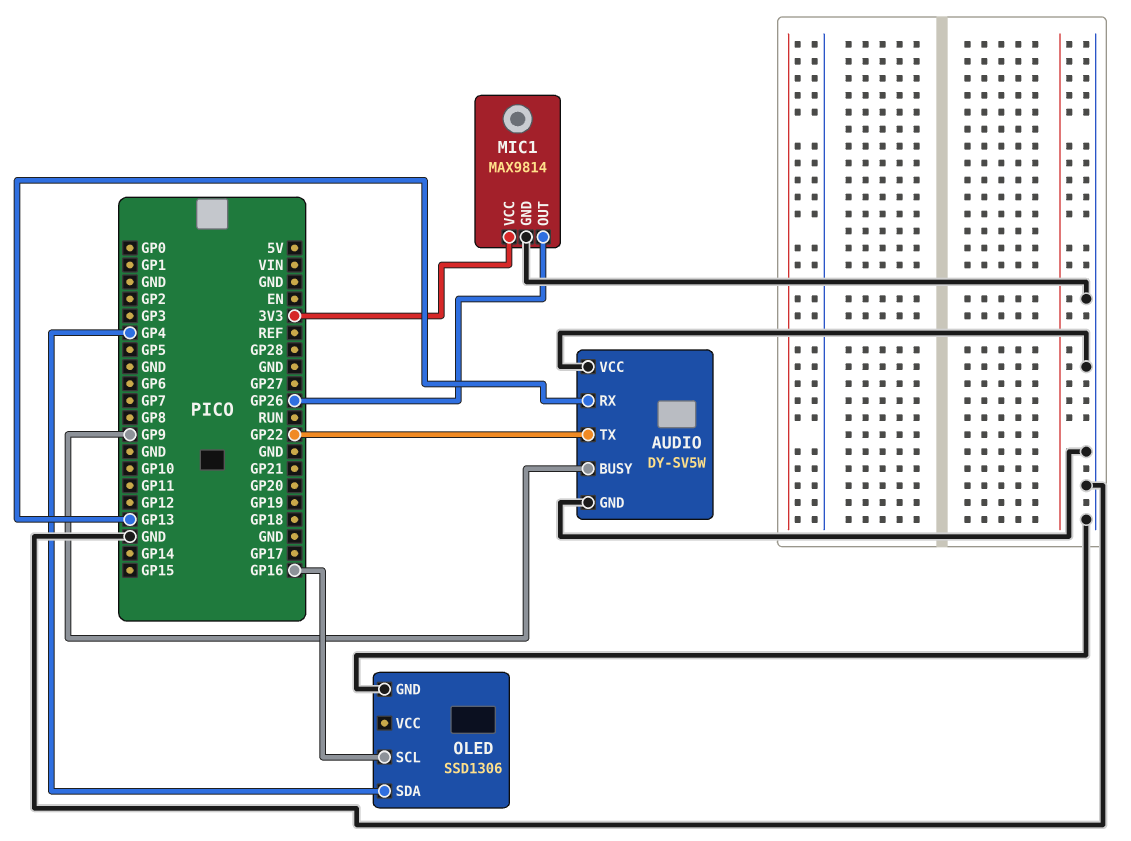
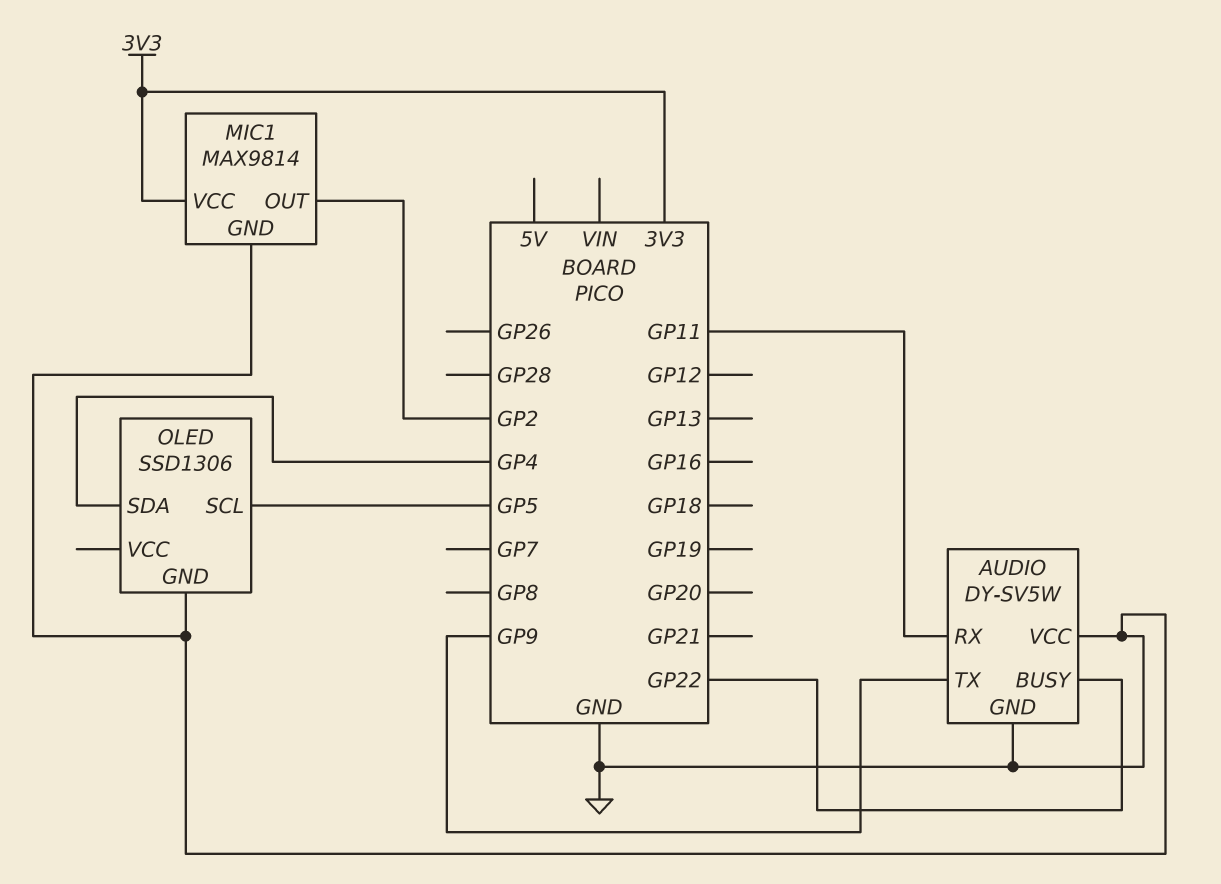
AUDIO pin BUSY: GP9 -> GP22
AUDIO pin RX: GP13 -> GP11
AUDIO pin TX: GP22 -> GP9
MIC1 pin OUT: GP26 -> GP2
OLED pin SCL: GP16 -> GP5

